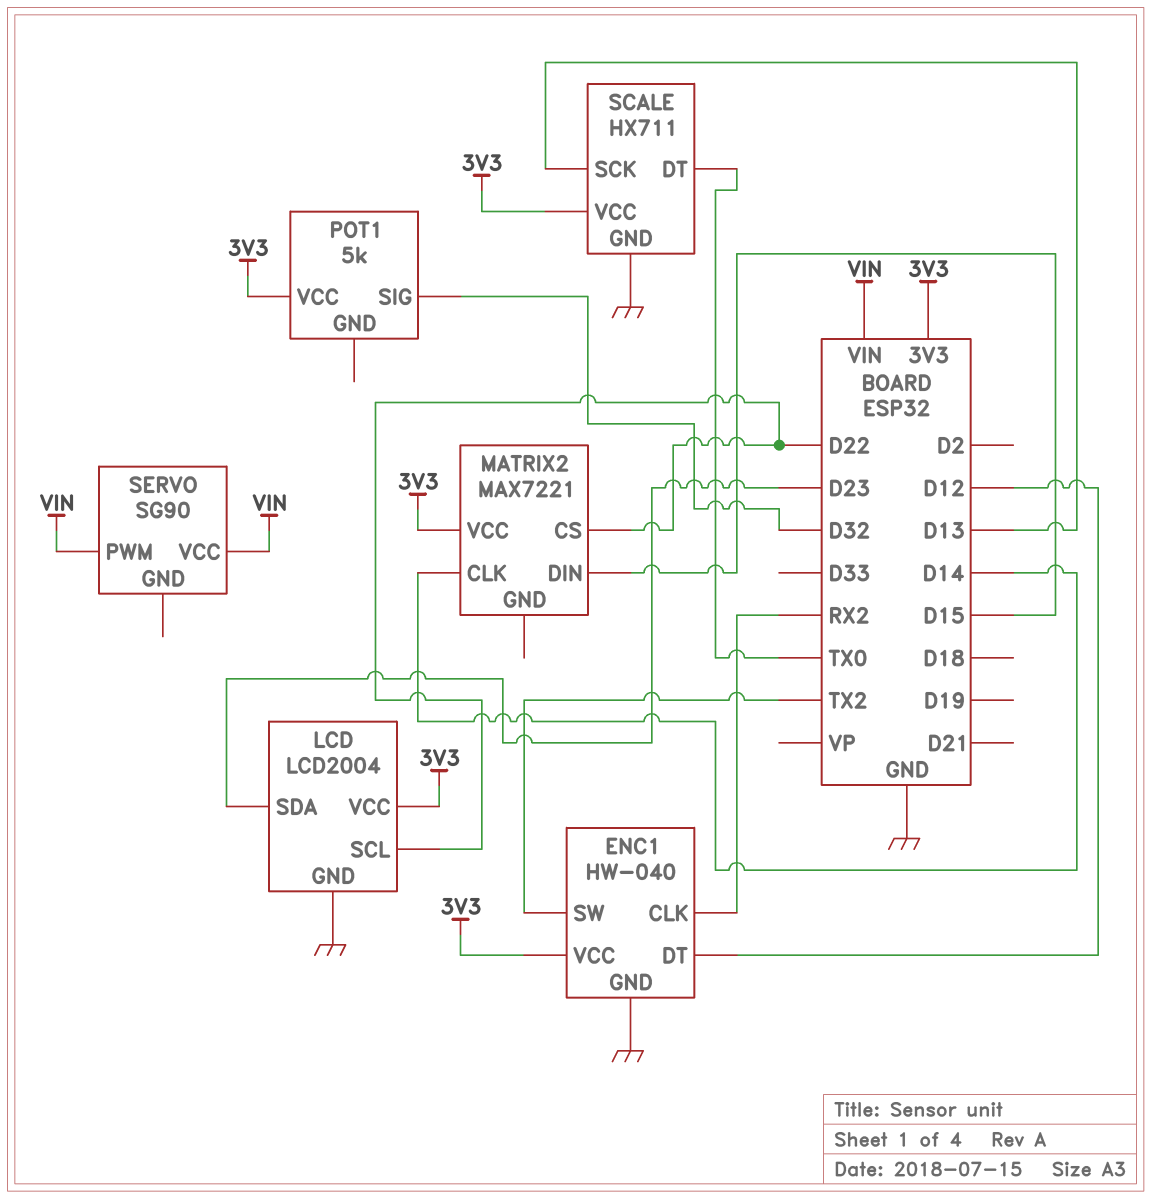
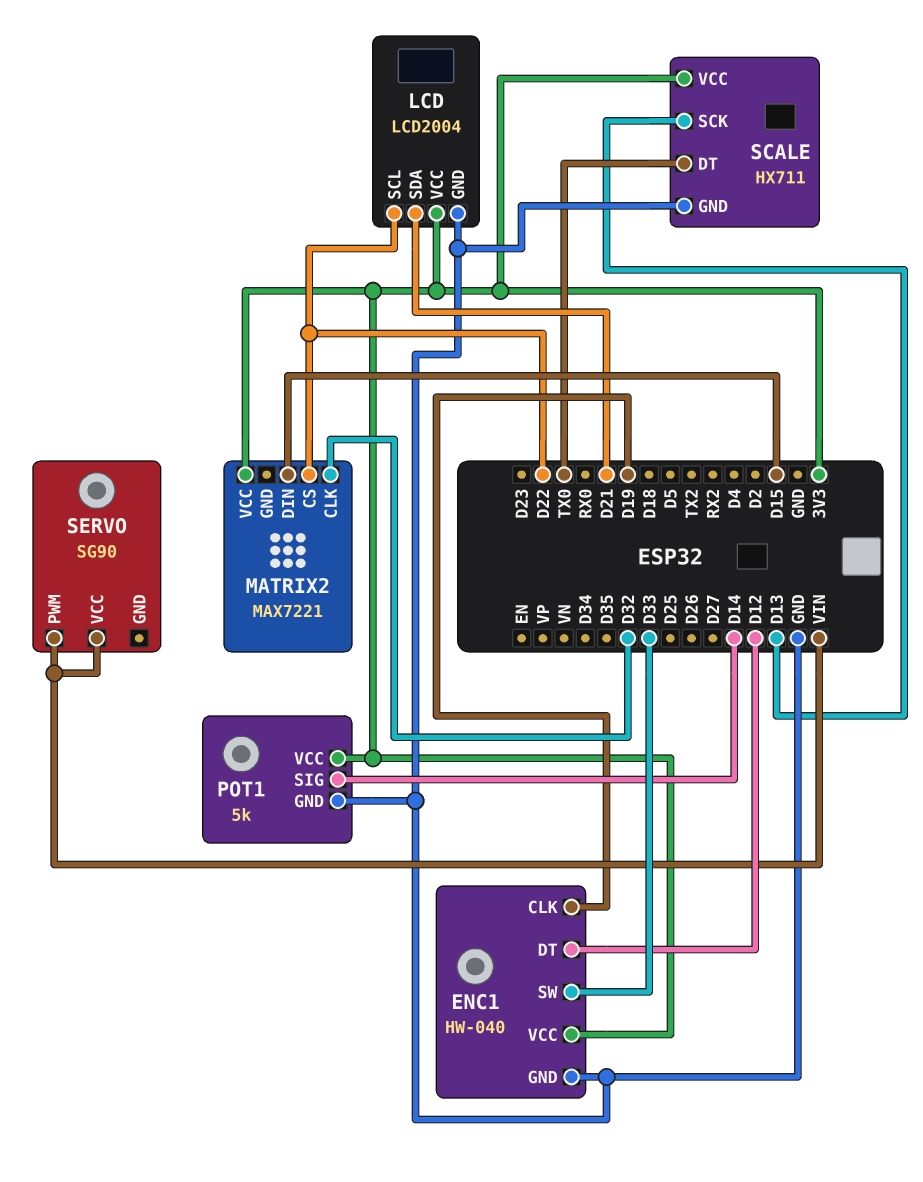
ENC1 pin CLK: RX2 -> D19
ENC1 pin SW: TX2 -> D33
LCD pin SDA: D23 -> D21
MATRIX2 pin CLK: D14 -> D32
POT1 pin GND: none -> GND
POT1 pin SIG: D32 -> D14

